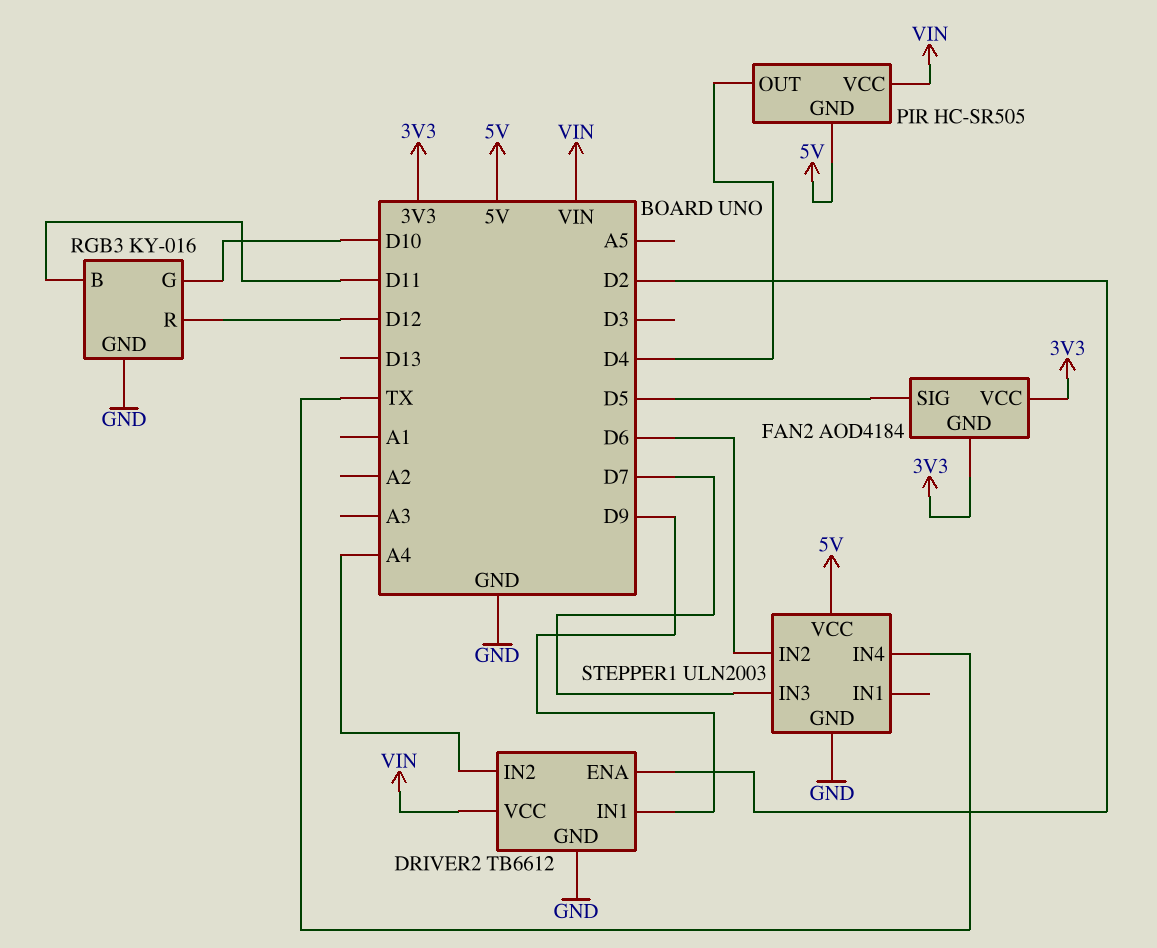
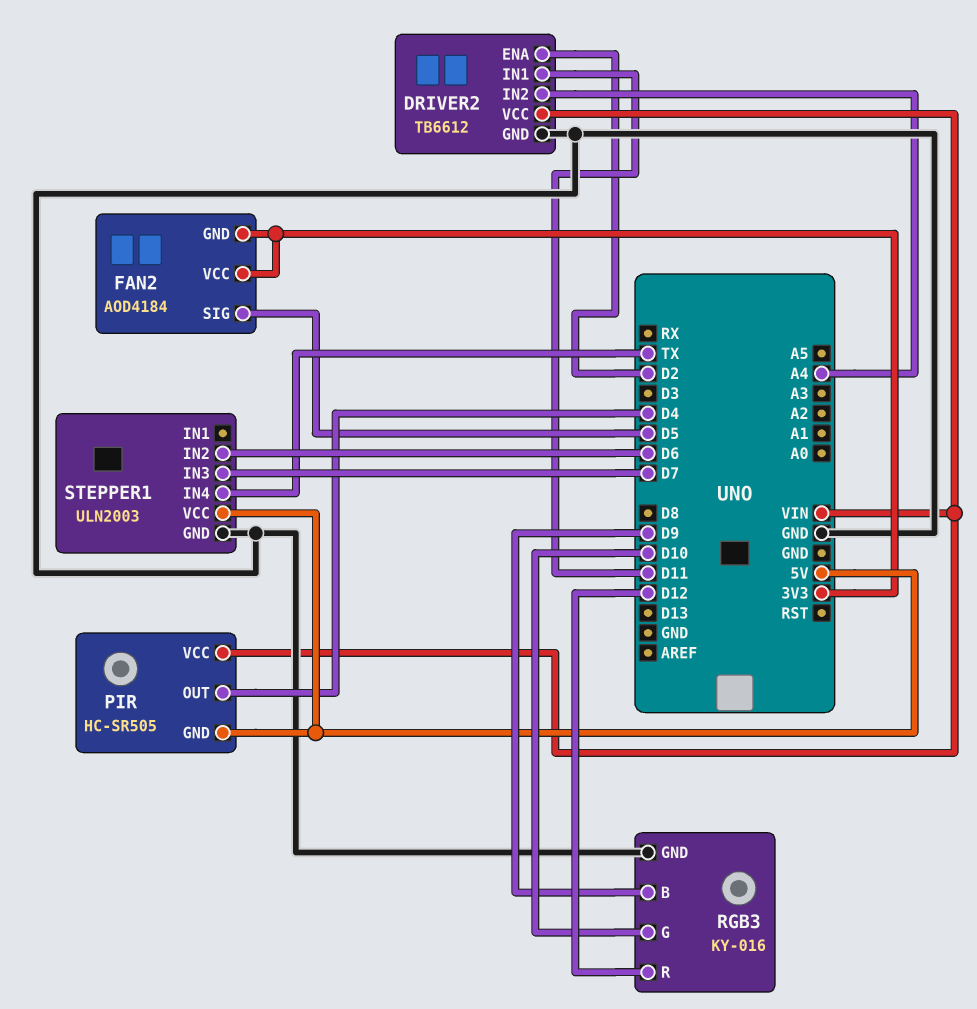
DRIVER2 pin IN1: D9 -> D11
RGB3 pin B: D11 -> D9

